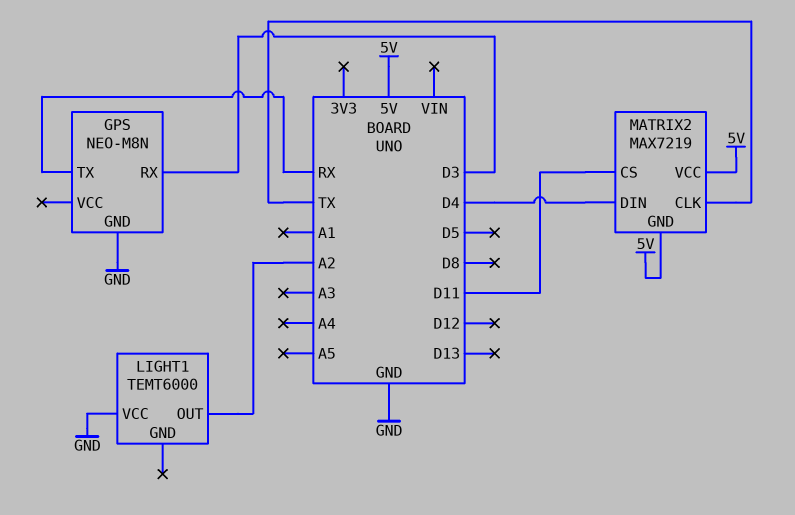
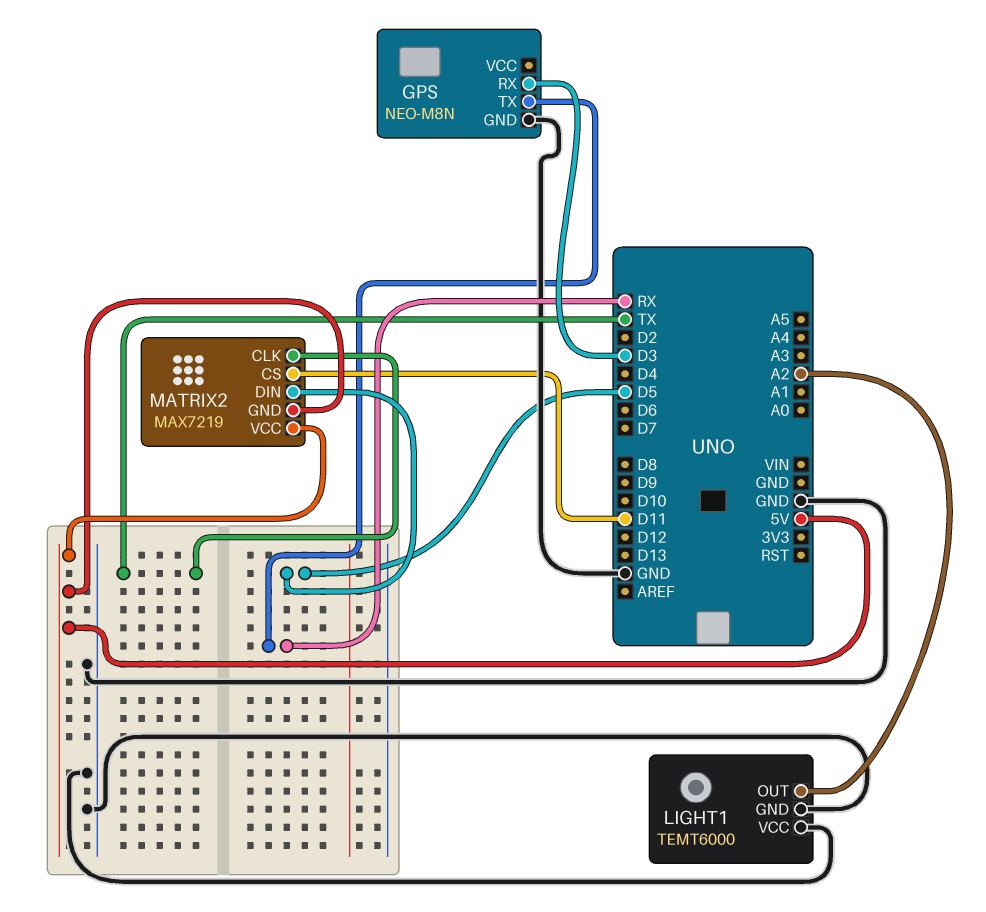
LIGHT1 pin GND: none -> GND
MATRIX2 pin DIN: D4 -> D5

